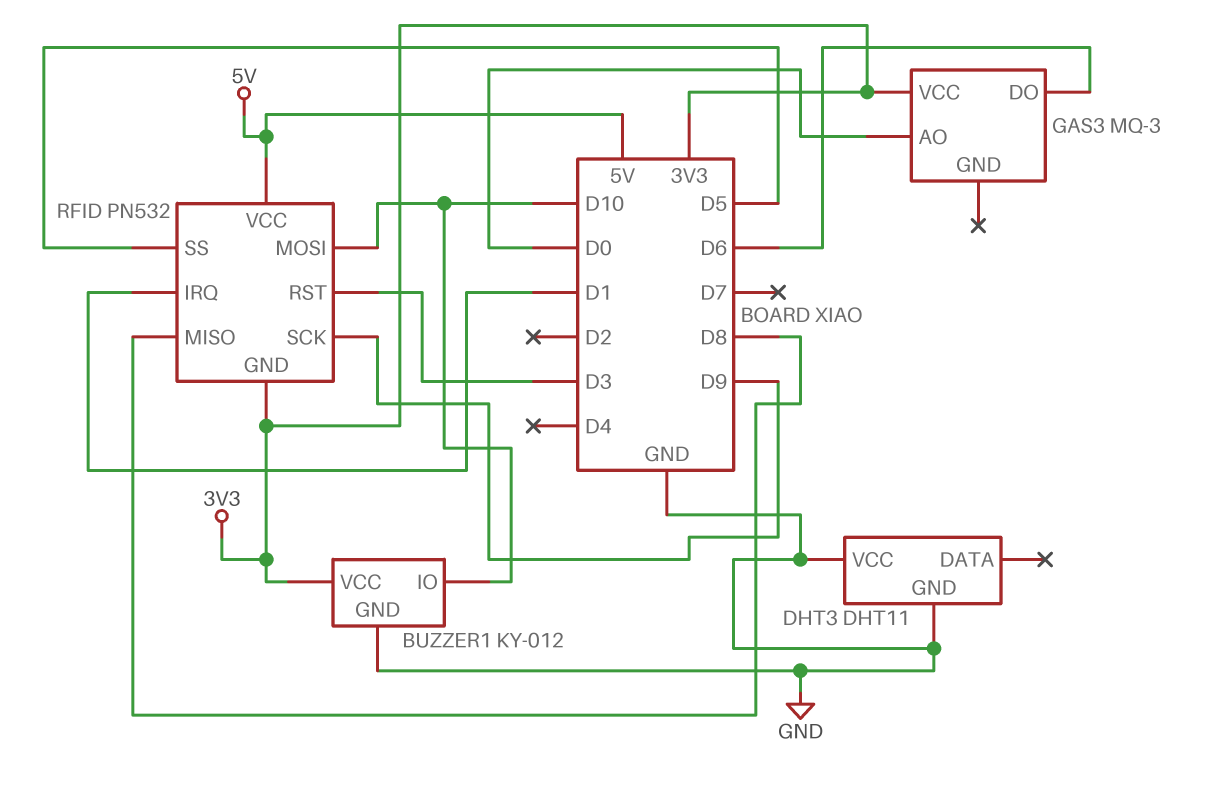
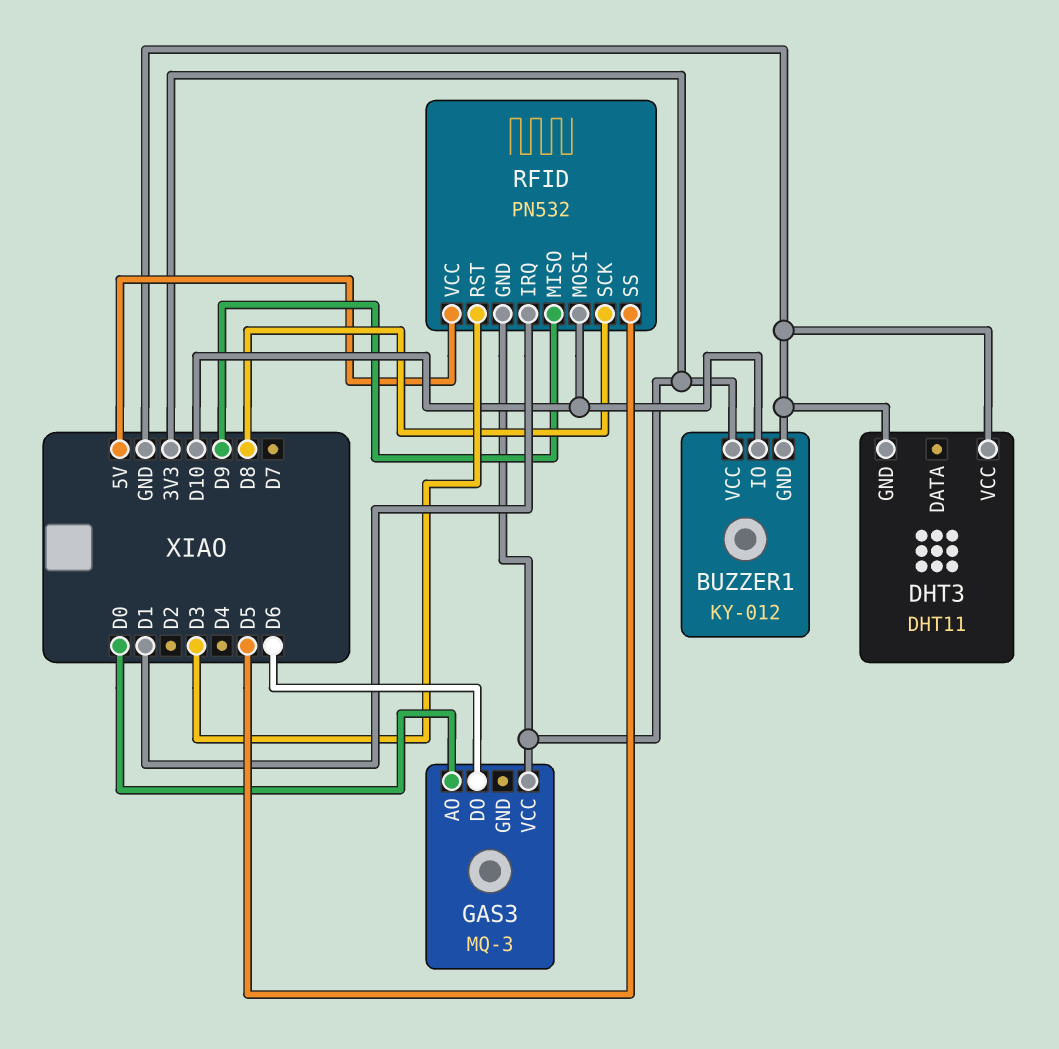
RFID pin MISO: D8 -> D9
RFID pin SCK: D9 -> D8

